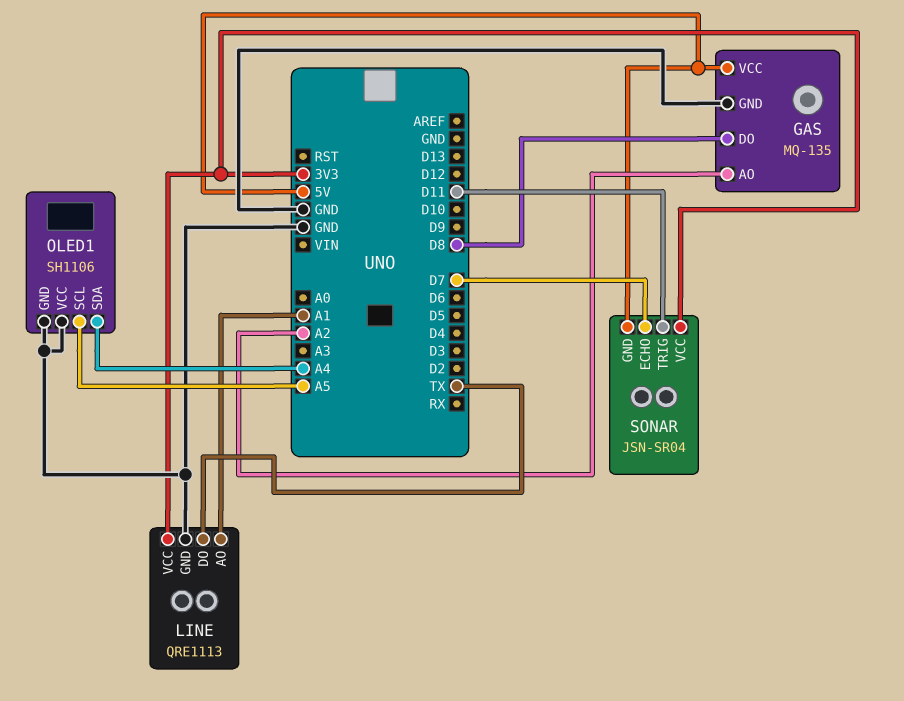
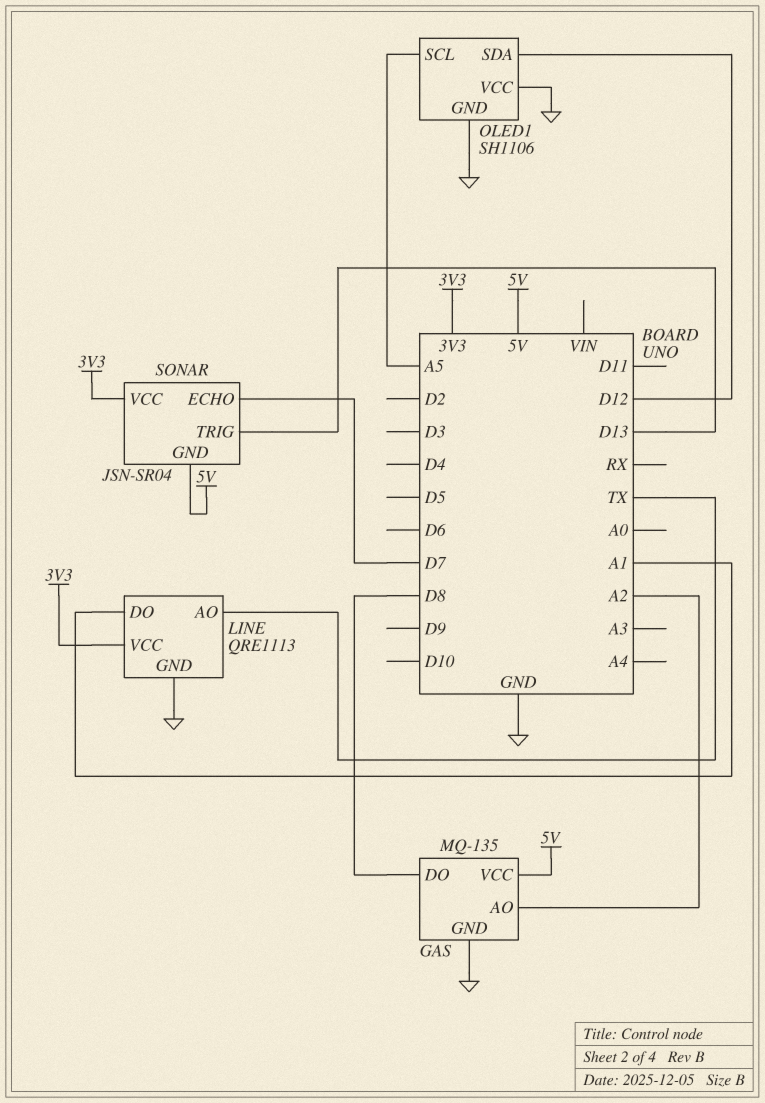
LINE pin AO: A1 -> TX
LINE pin DO: TX -> A1
OLED1 pin SDA: A4 -> D12
SONAR pin TRIG: D11 -> D13

